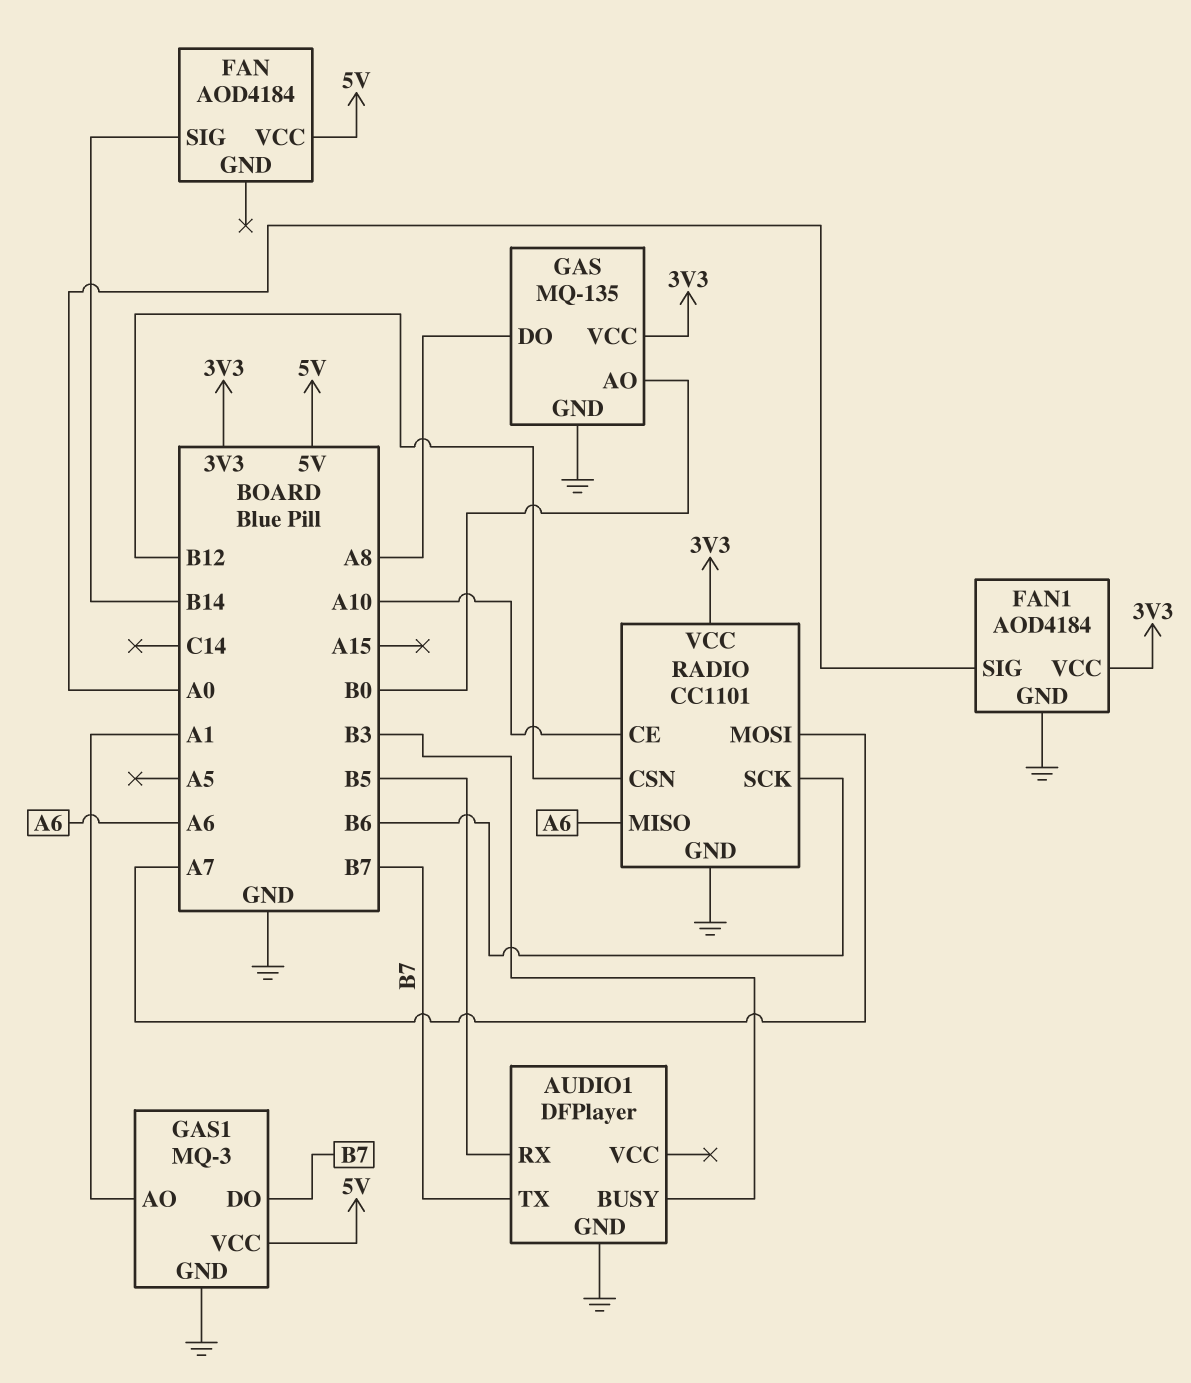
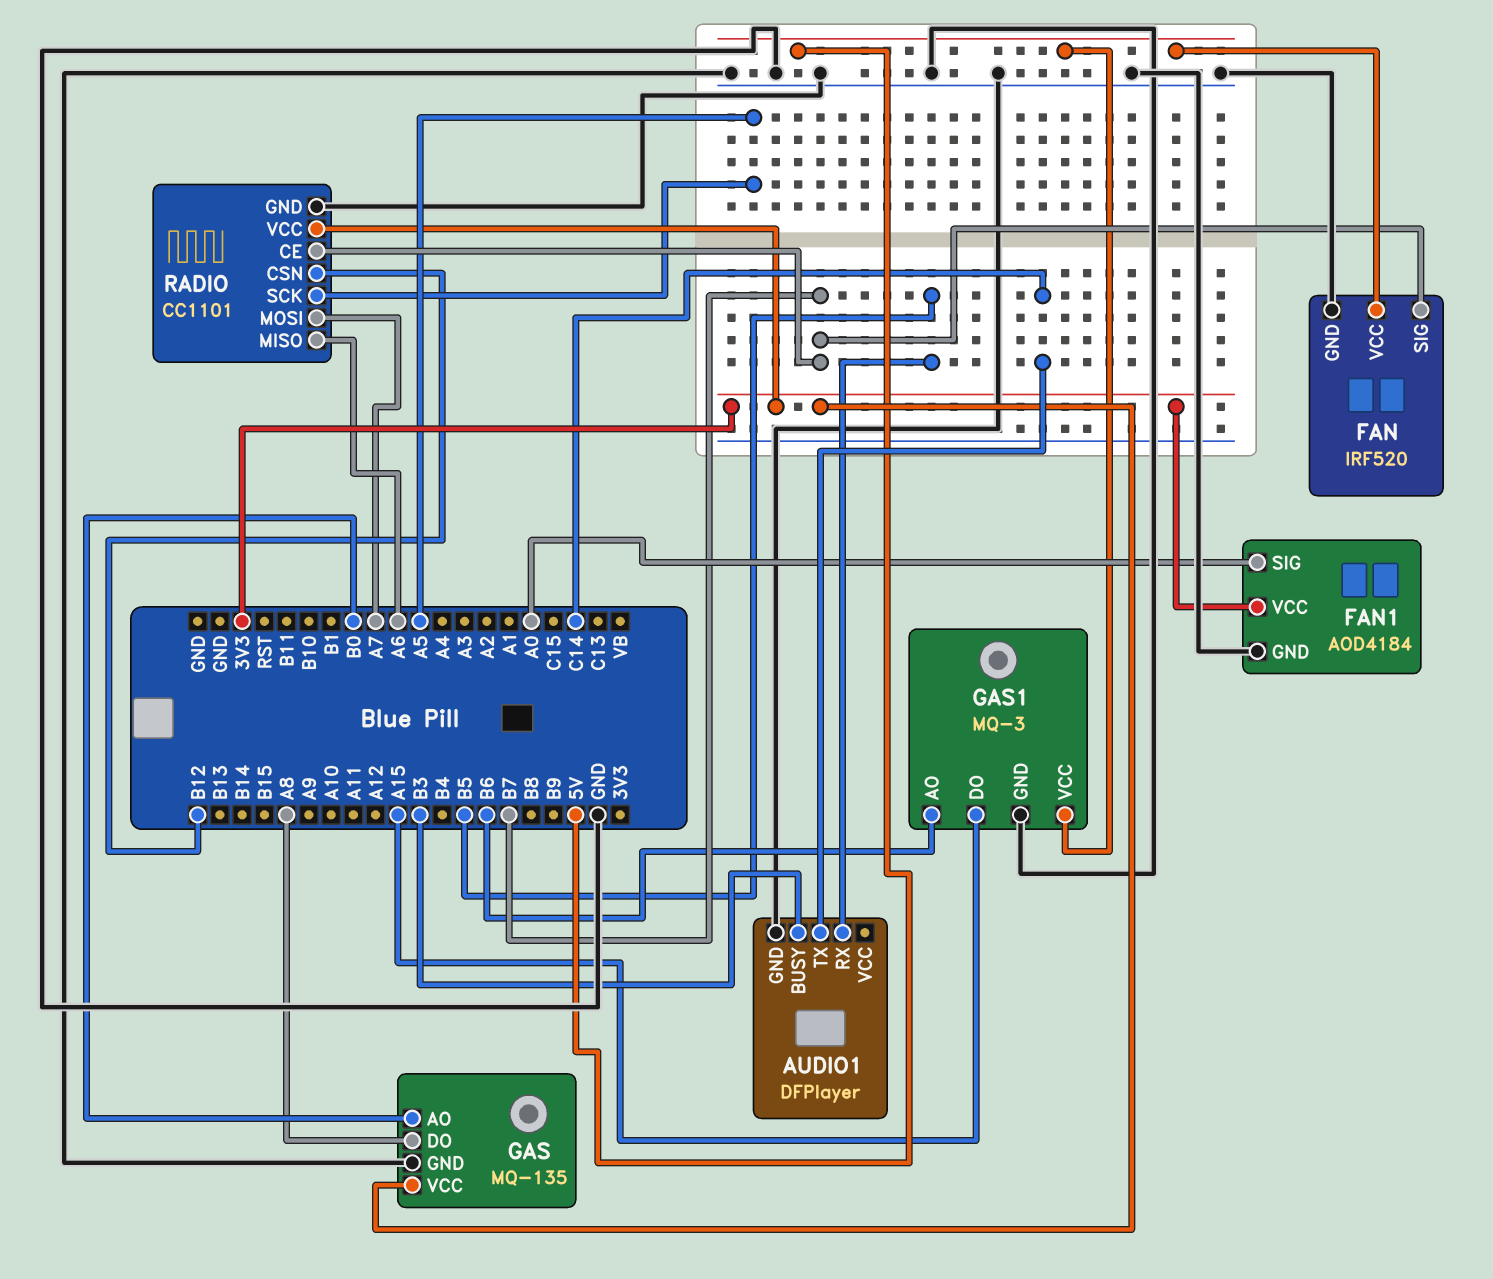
AUDIO1 pin TX: B7 -> C14
FAN: AOD4184 -> IRF520
FAN pin GND: none -> GND
FAN pin SIG: B14 -> B7
GAS1 pin AO: A1 -> B6
GAS1 pin DO: B7 -> A15
RADIO pin CE: A10 -> B7
RADIO pin SCK: B6 -> A5

